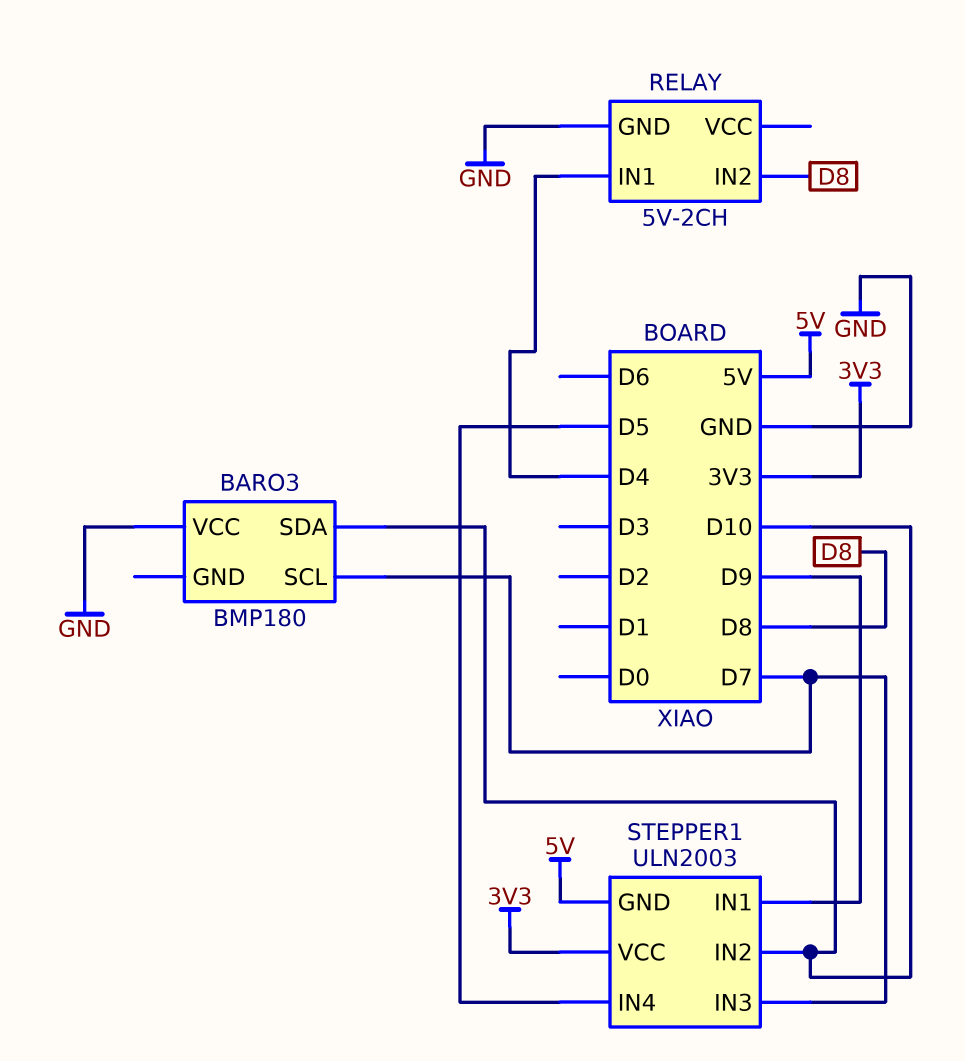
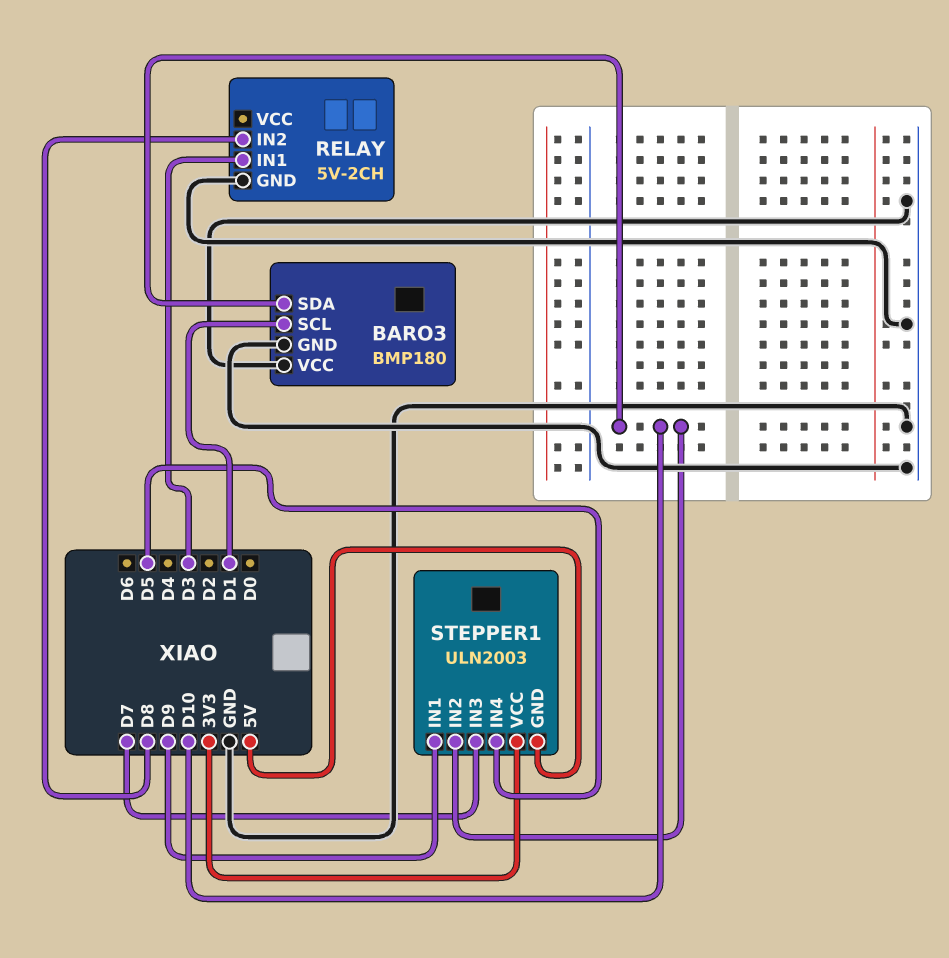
BARO3 pin GND: none -> GND
BARO3 pin SCL: D7 -> D1
RELAY pin IN1: D4 -> D3

